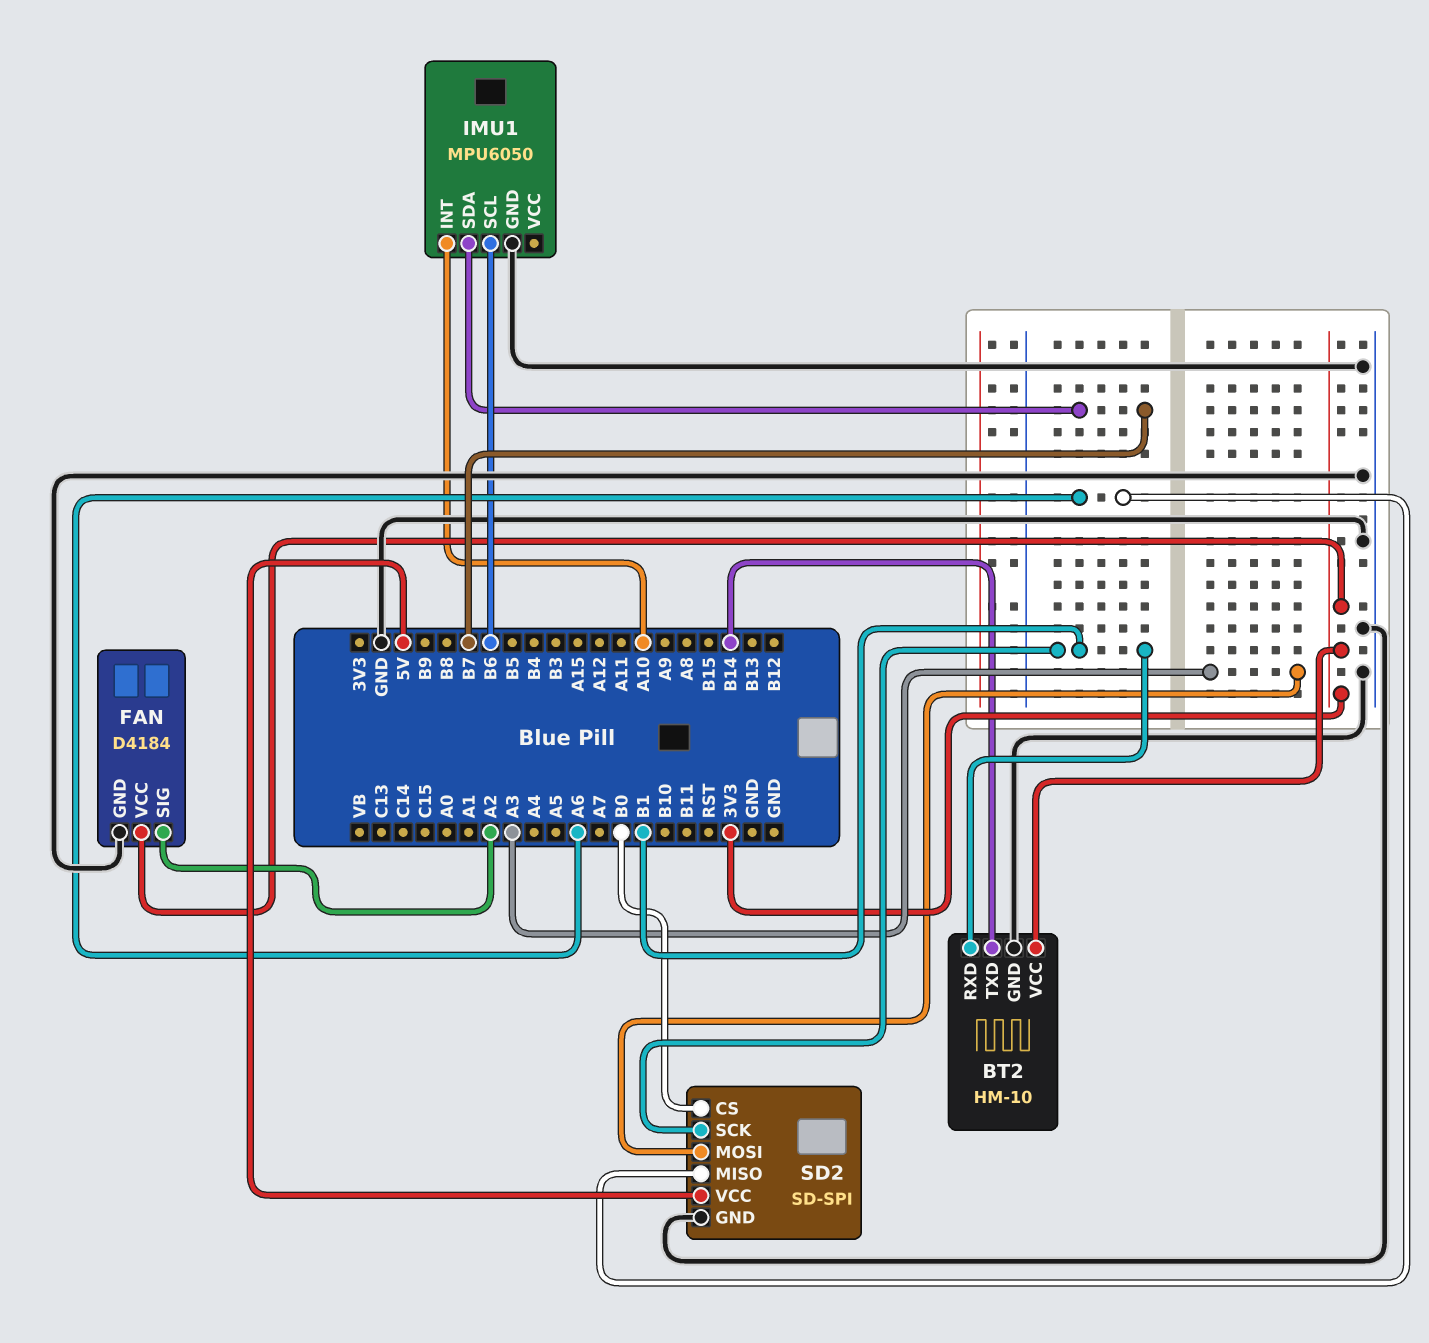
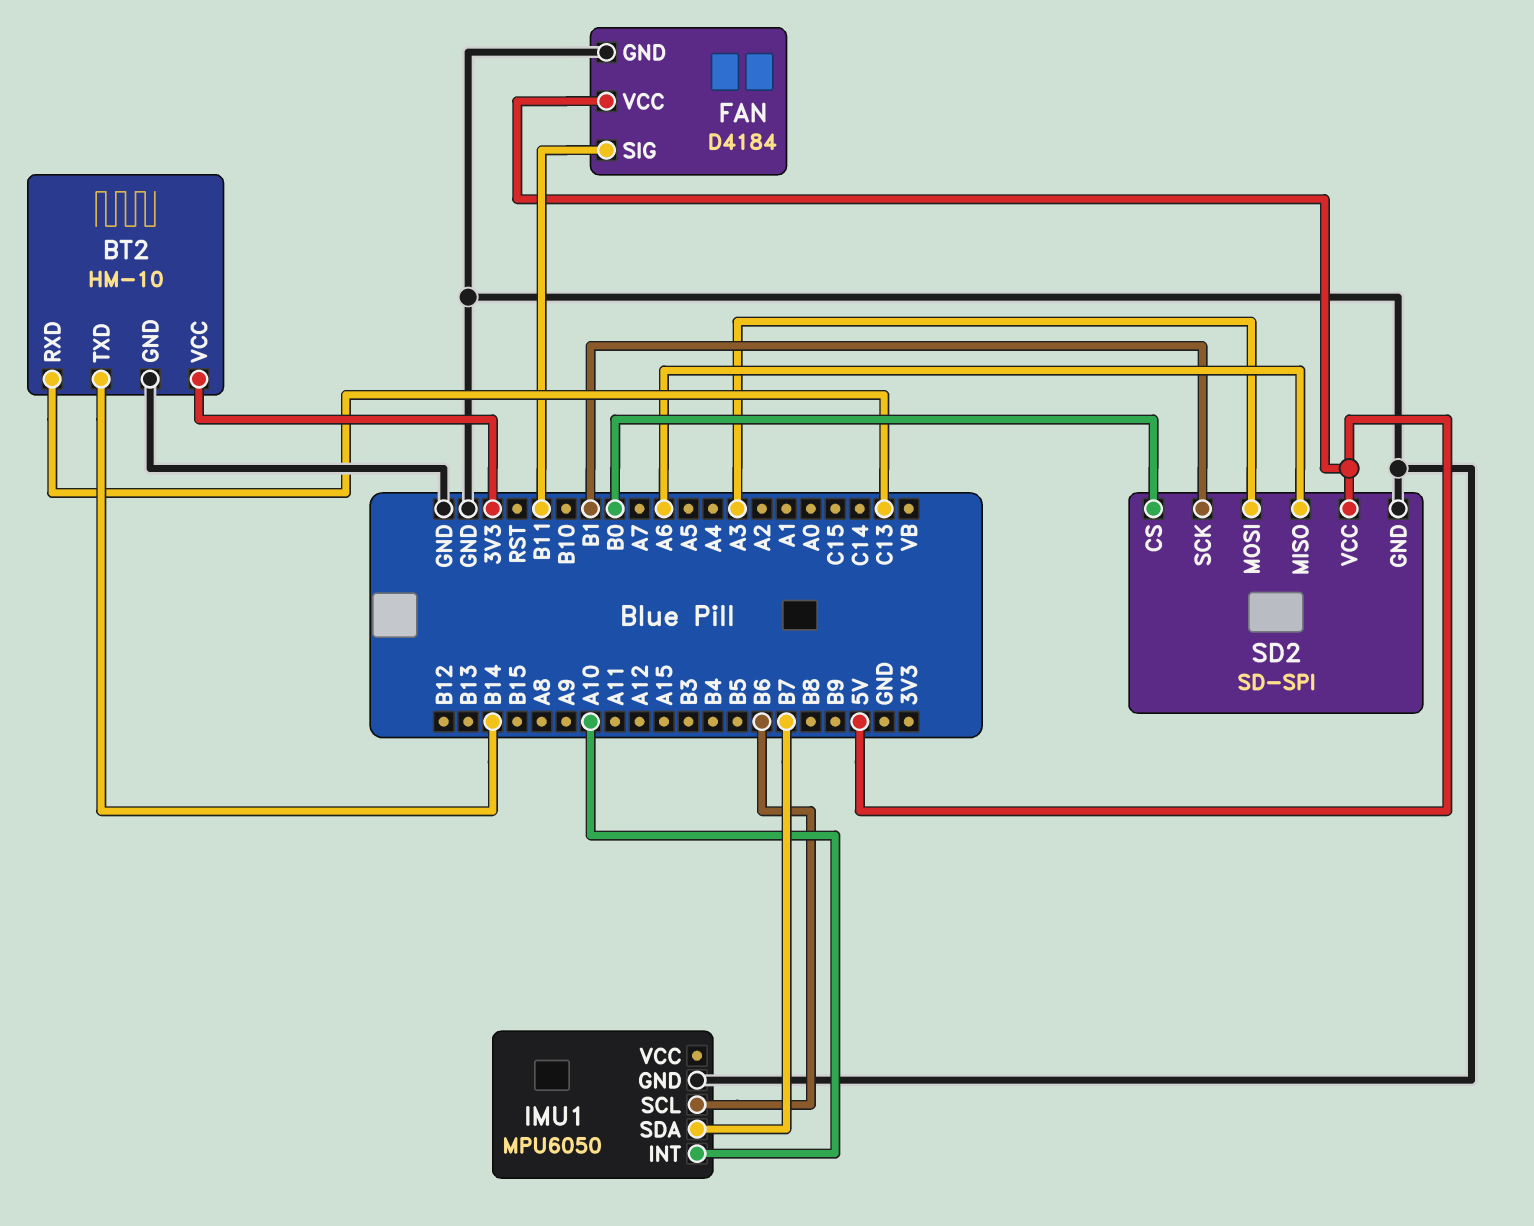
BT2 pin RXD: B1 -> C13
FAN pin SIG: A2 -> B11
FAN pin VCC: 3V3 -> 5V

